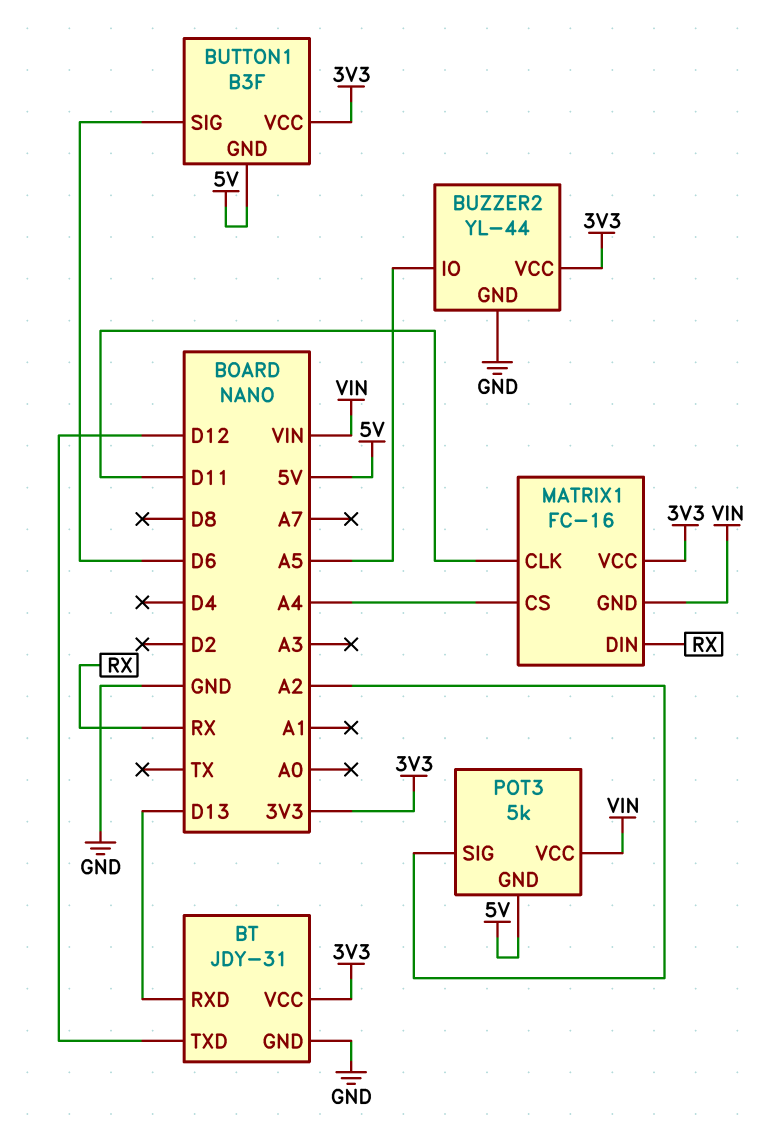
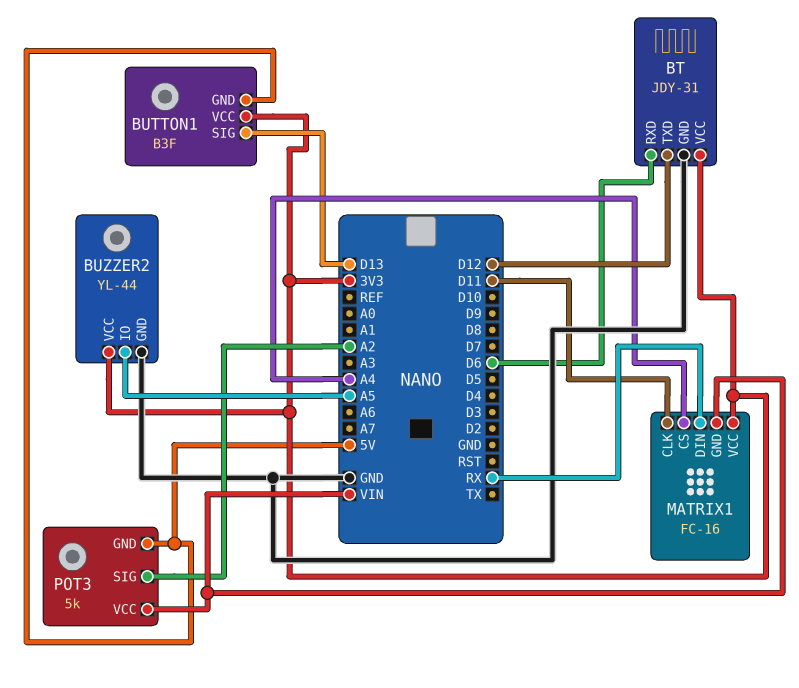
BT pin RXD: D13 -> D6
BUTTON1 pin SIG: D6 -> D13

